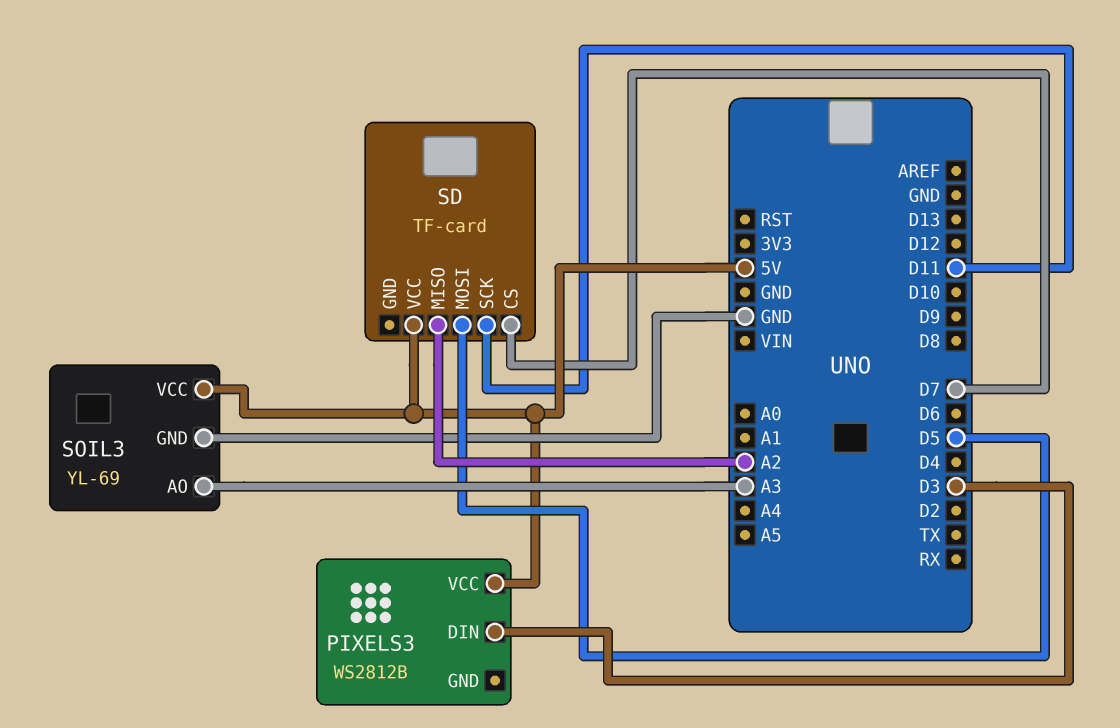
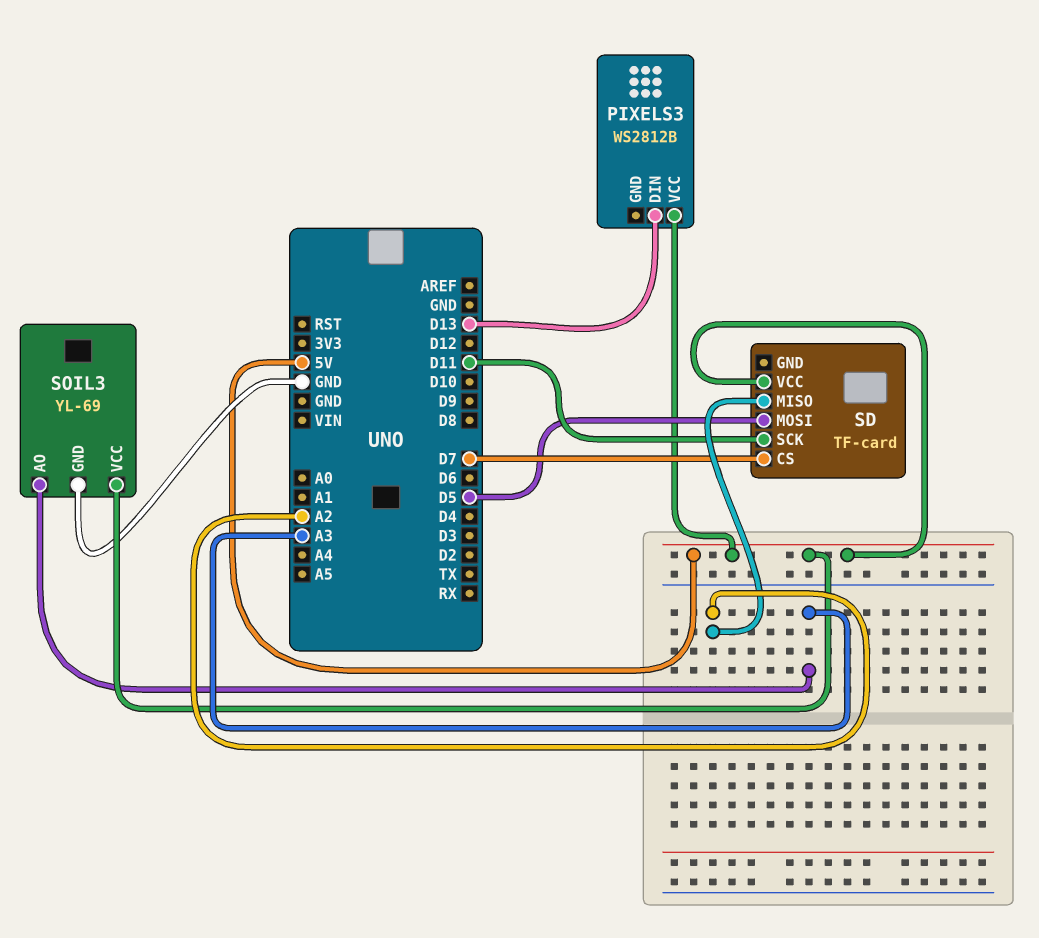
PIXELS3 pin DIN: D3 -> D13

